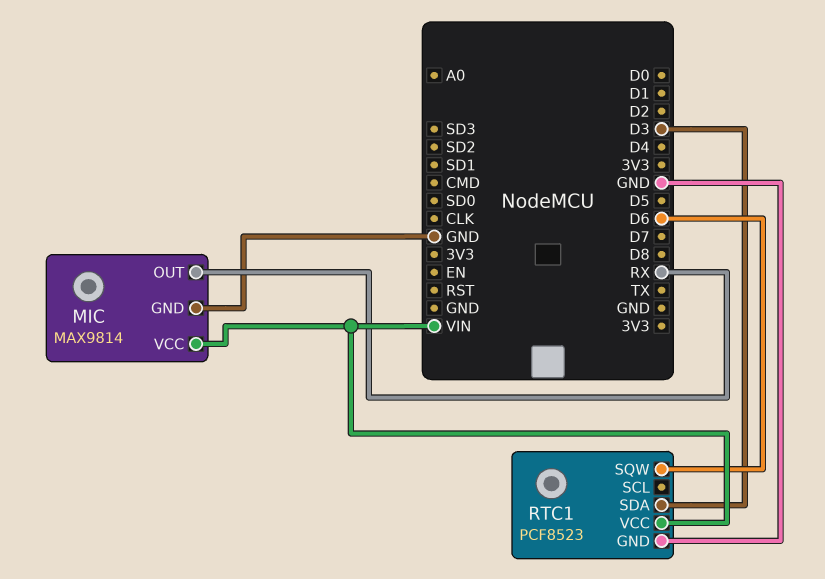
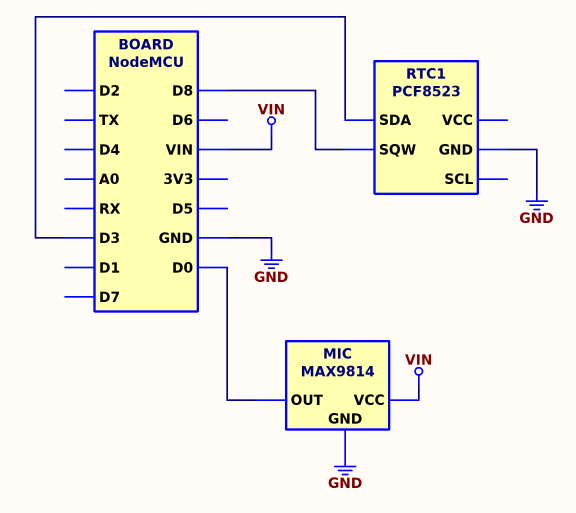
MIC pin OUT: RX -> D0
RTC1 pin SQW: D6 -> D8
RTC1 pin VCC: VIN -> none

